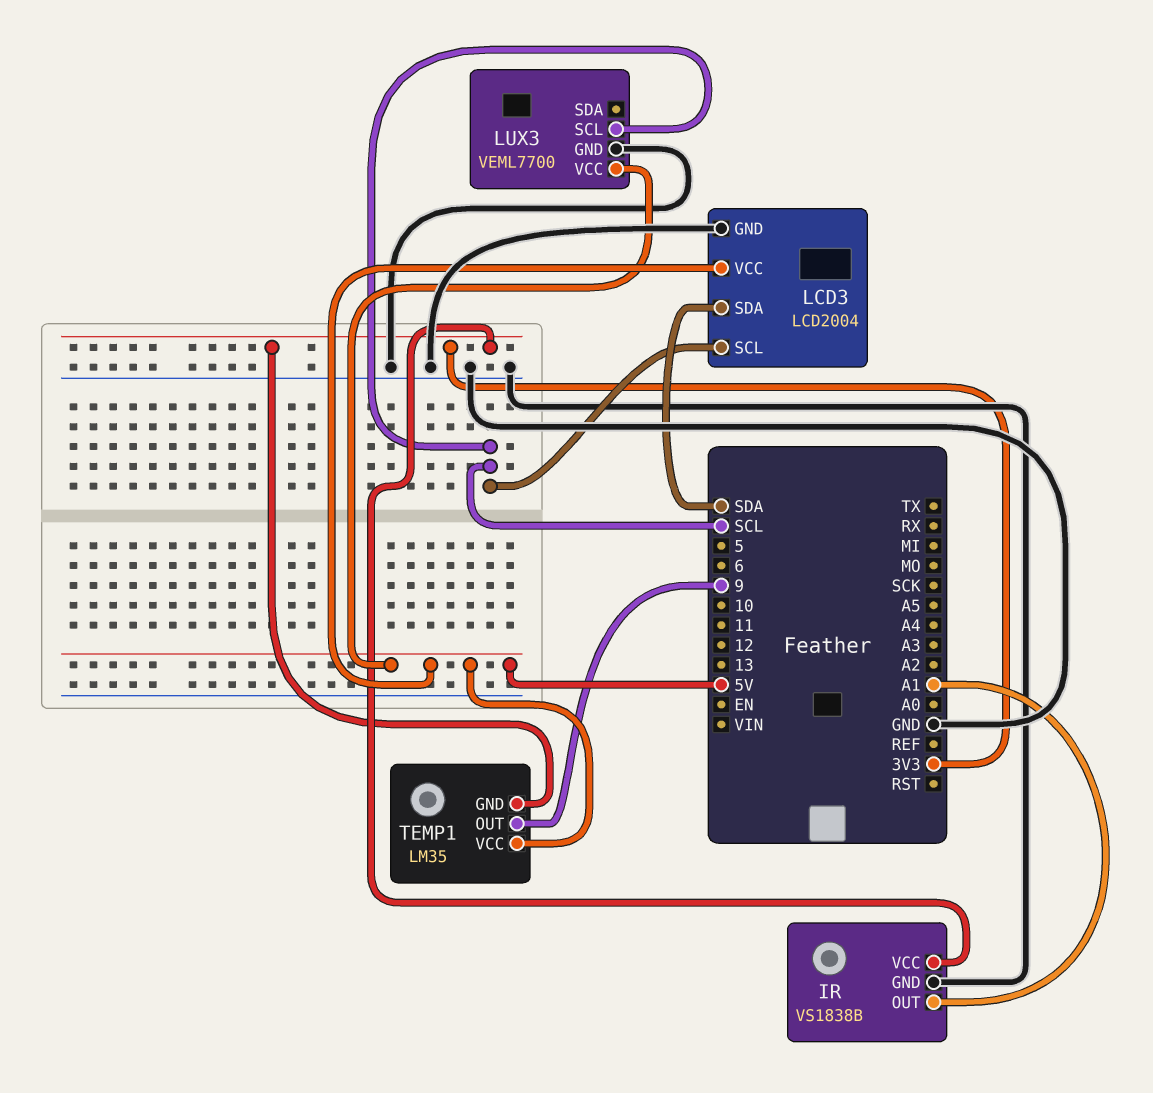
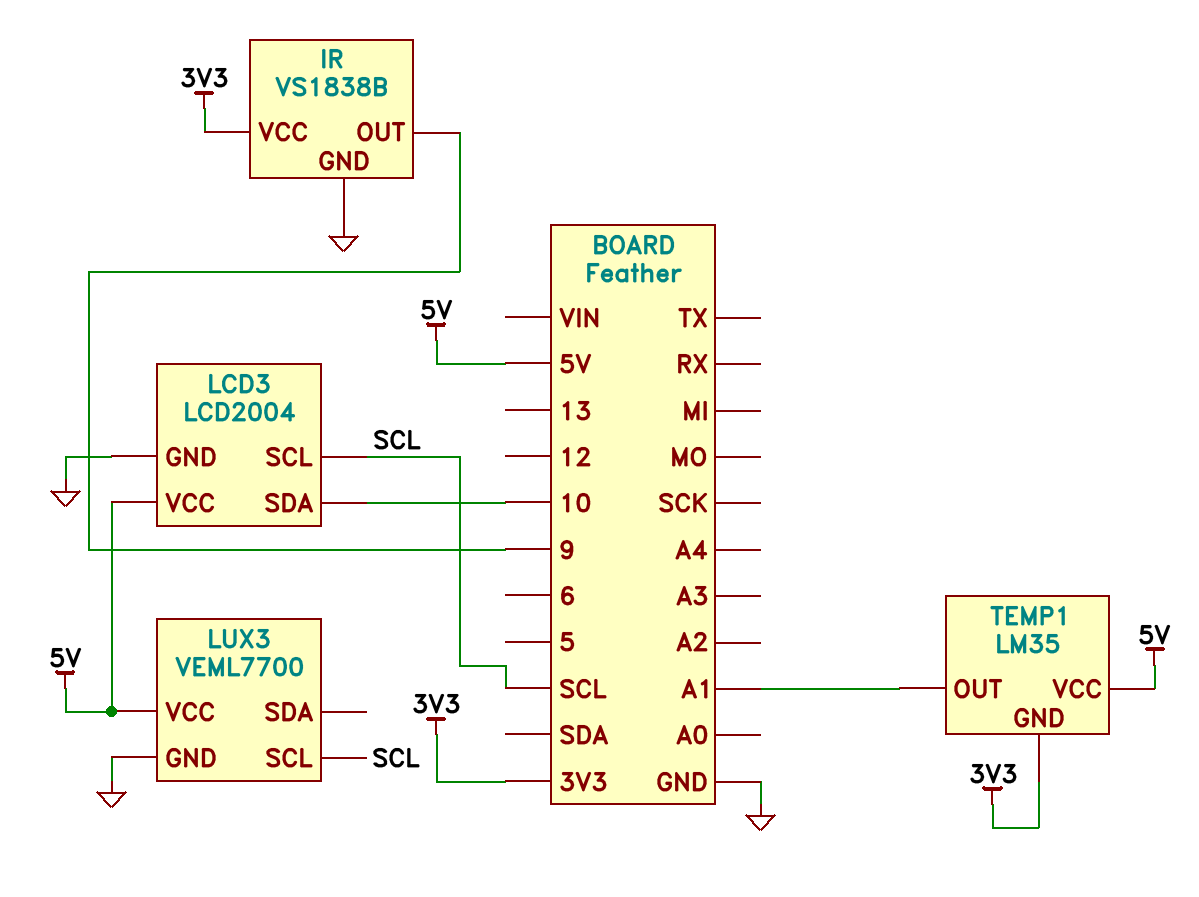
IR pin OUT: A1 -> 9
LCD3 pin SDA: SDA -> 10
TEMP1 pin OUT: 9 -> A1

